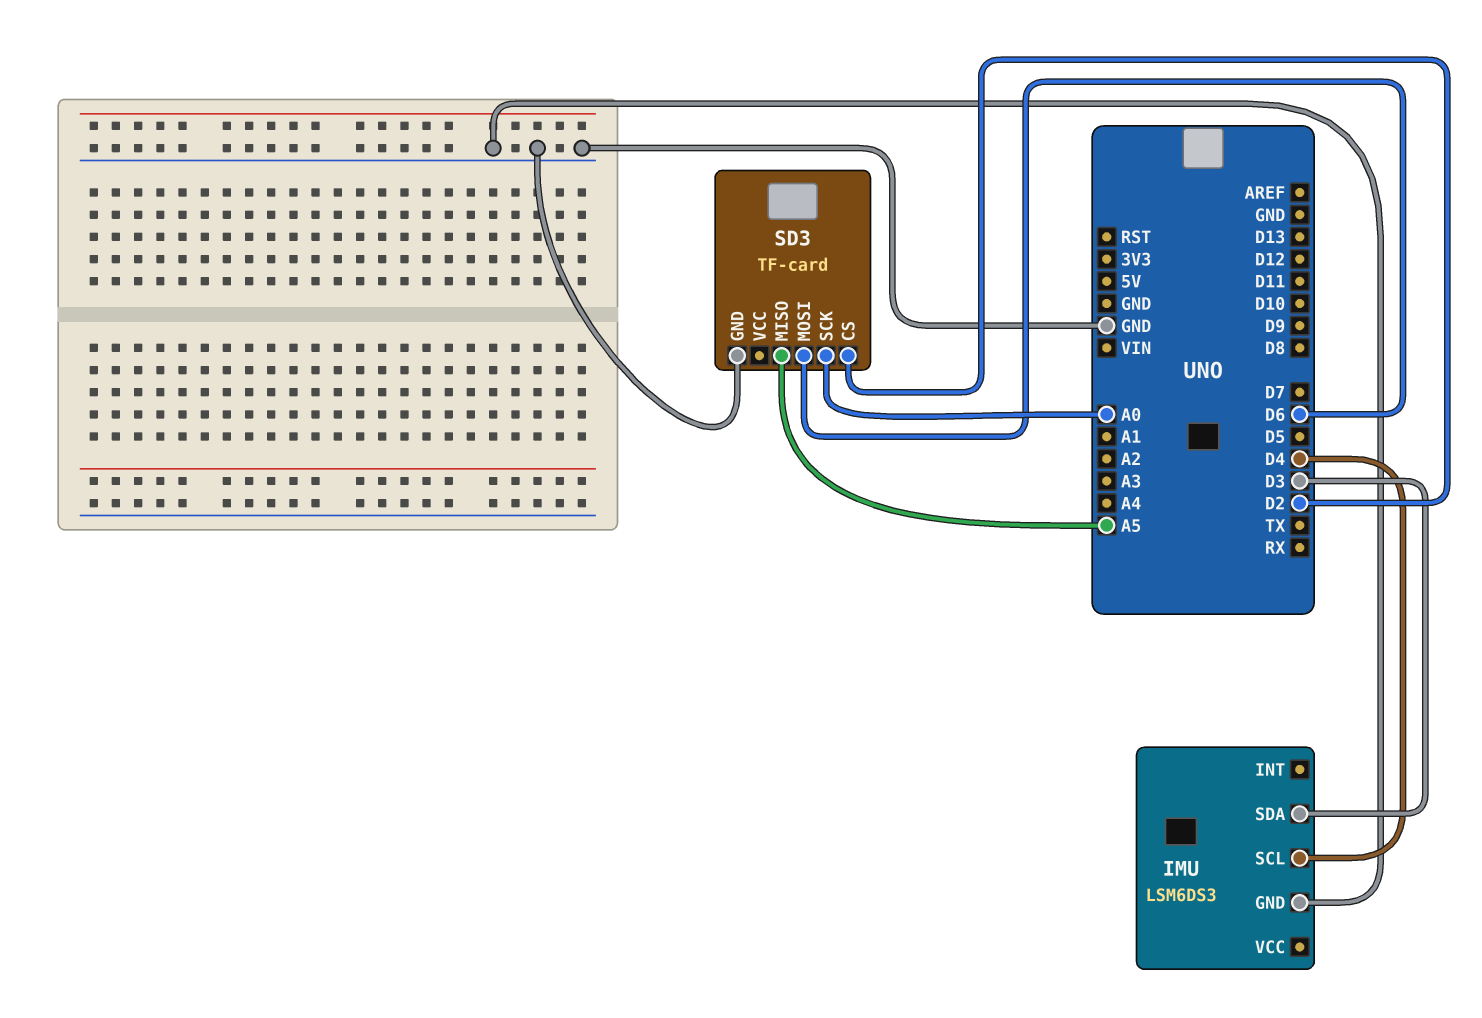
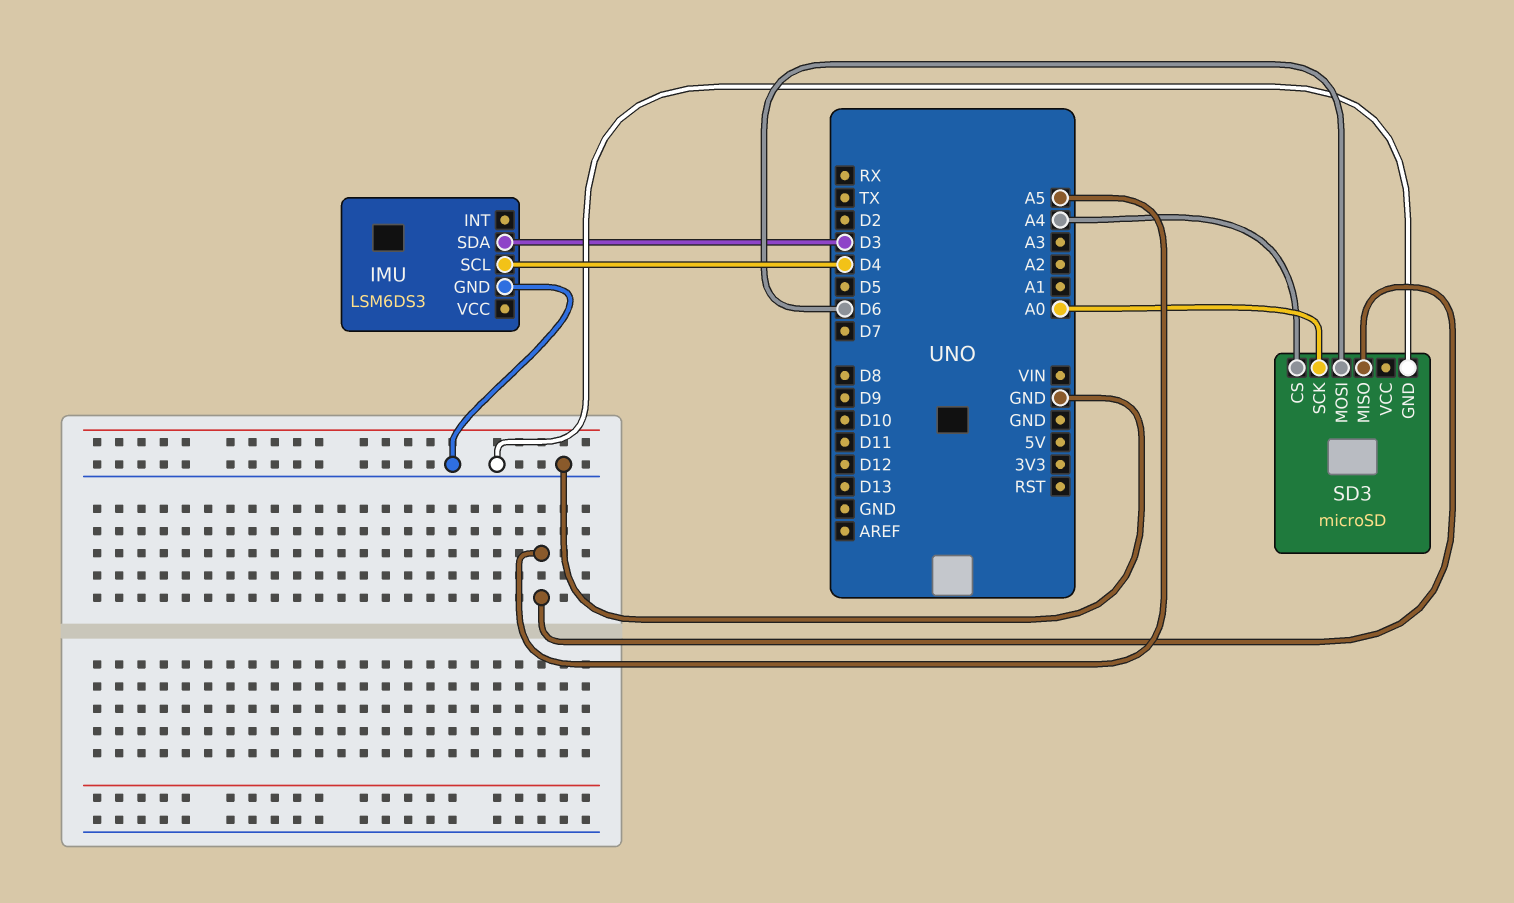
SD3: TF-card -> microSD
SD3 pin CS: D2 -> A4

